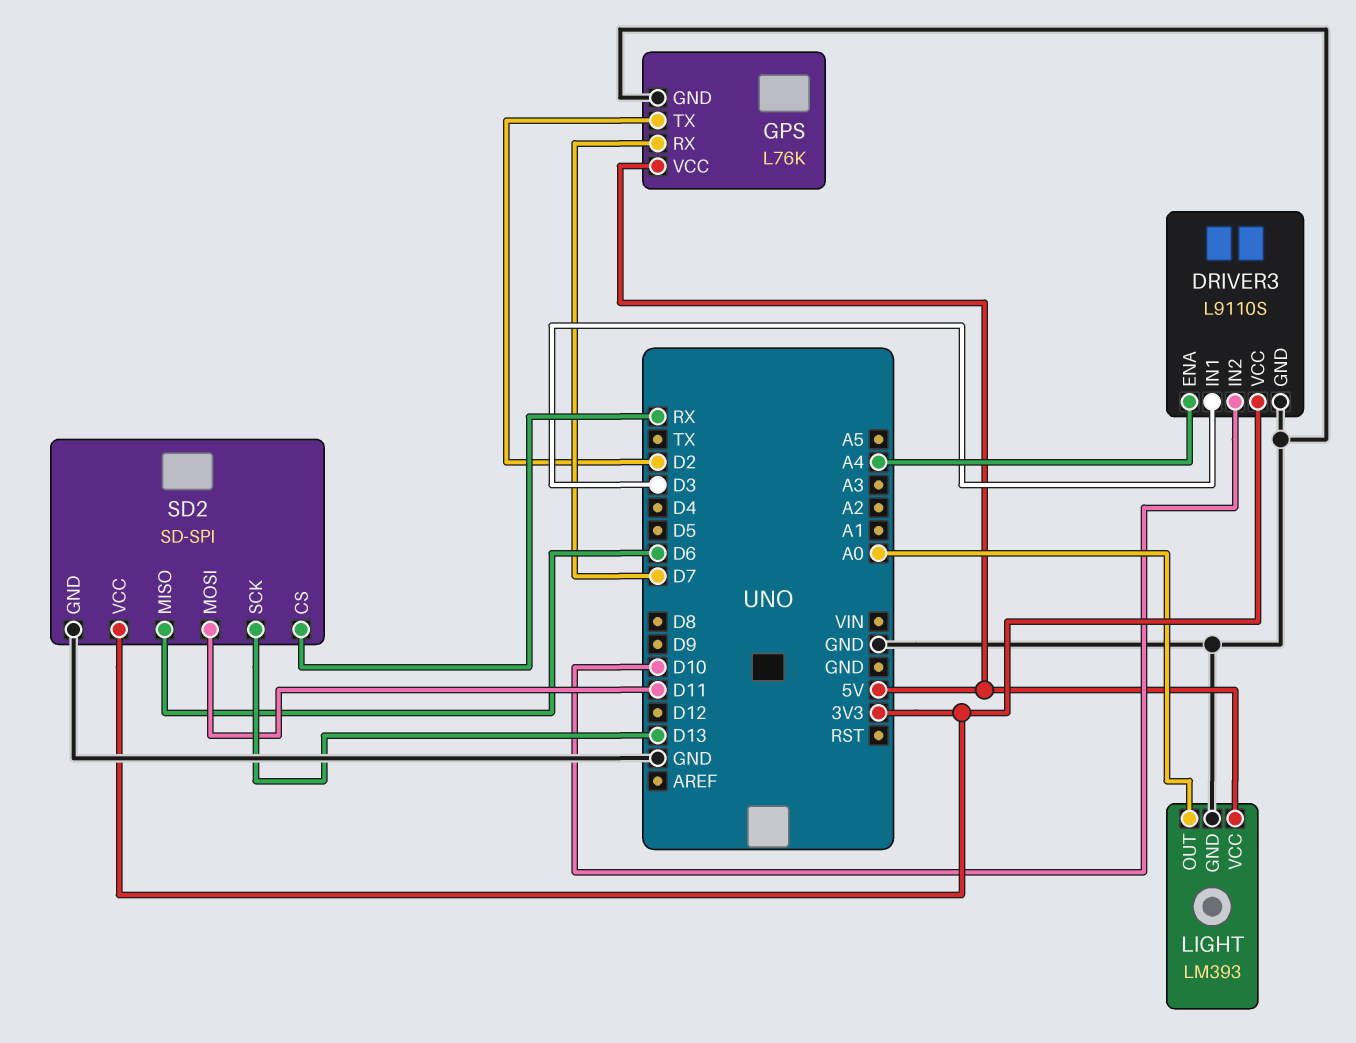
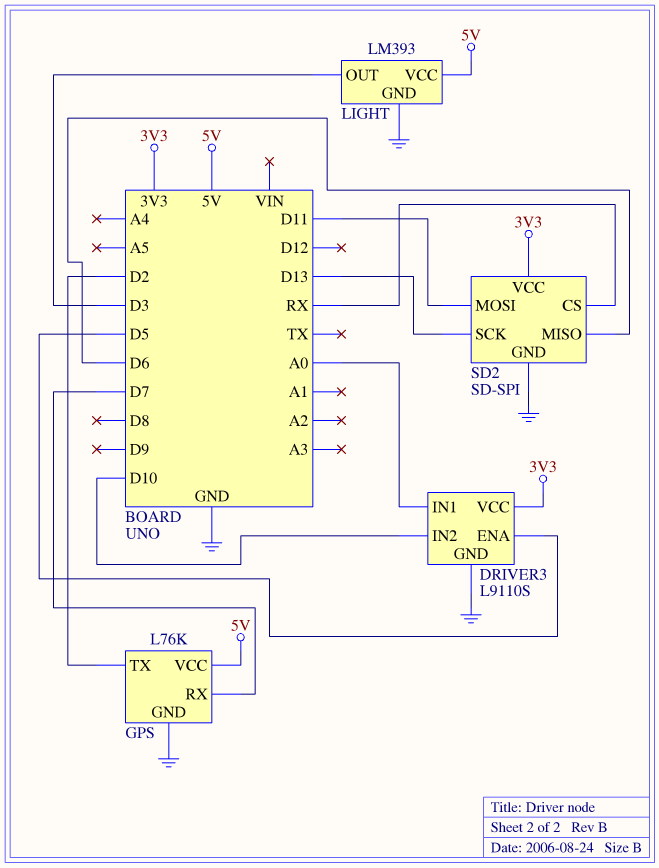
DRIVER3 pin ENA: A4 -> D5
DRIVER3 pin IN1: D3 -> A0
LIGHT pin OUT: A0 -> D3

